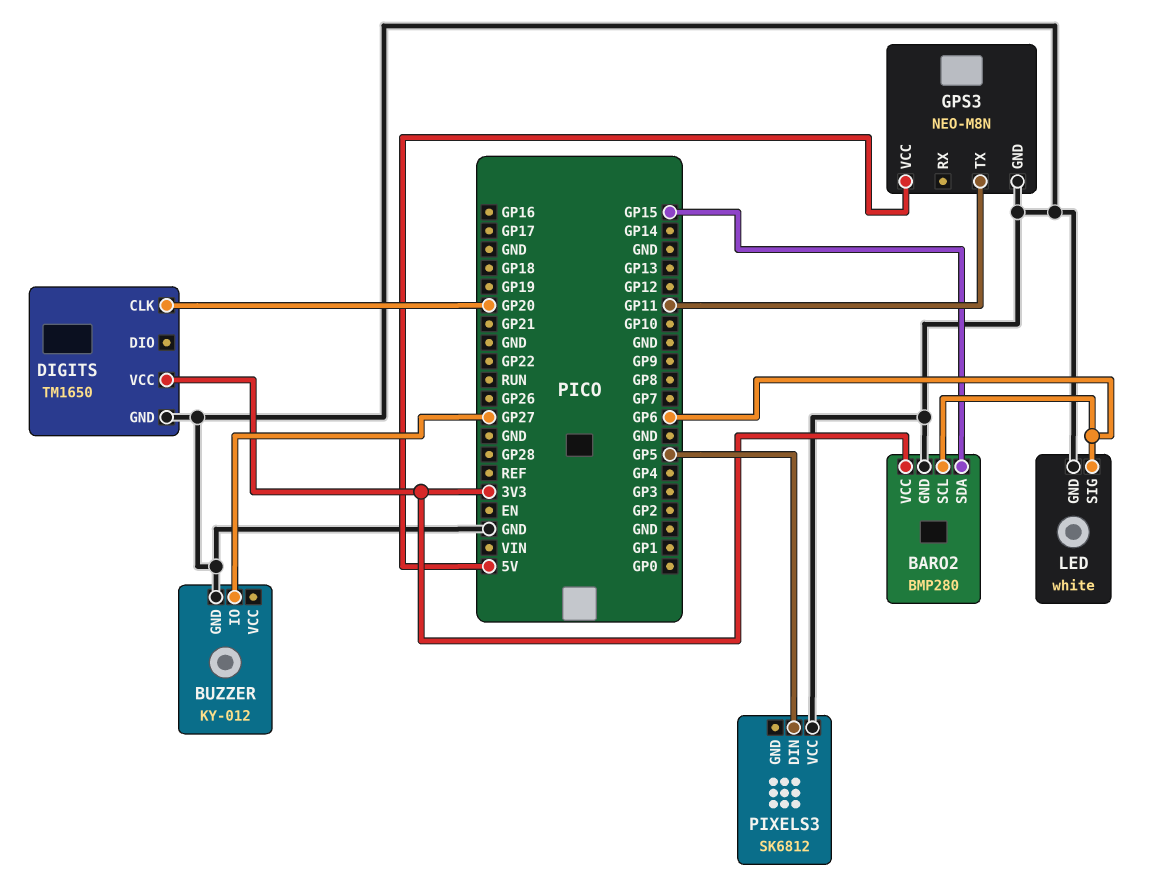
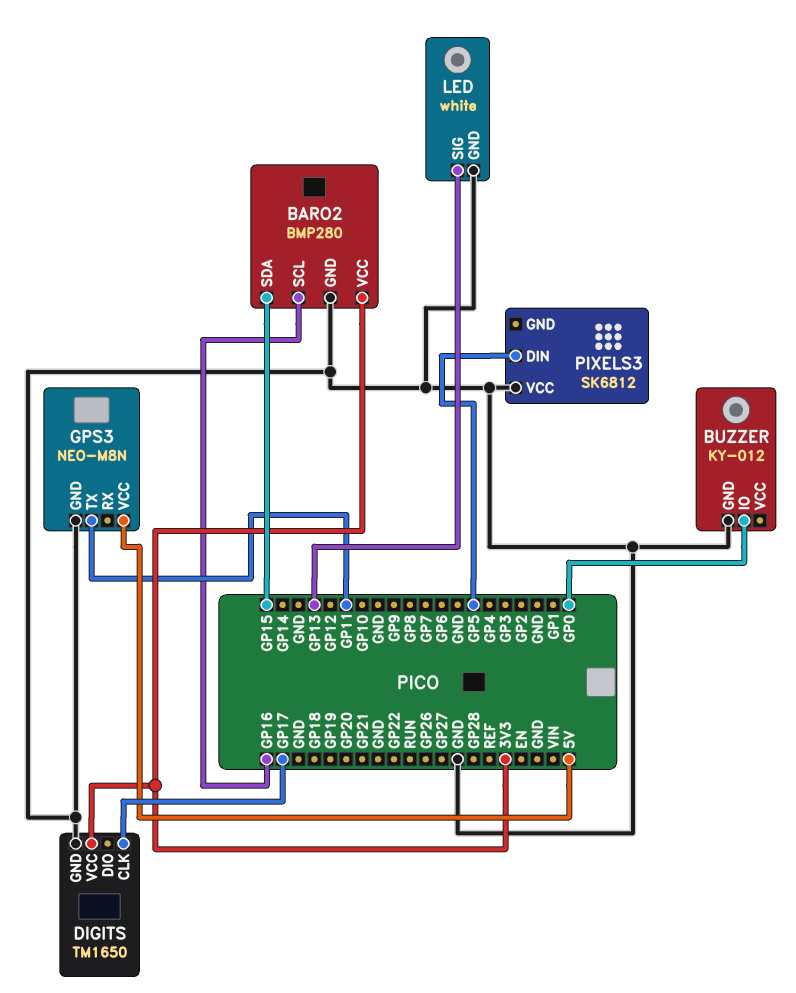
BARO2 pin SCL: GP6 -> GP16
BUZZER pin IO: GP27 -> GP0
DIGITS pin CLK: GP20 -> GP17
LED pin SIG: GP6 -> GP13

